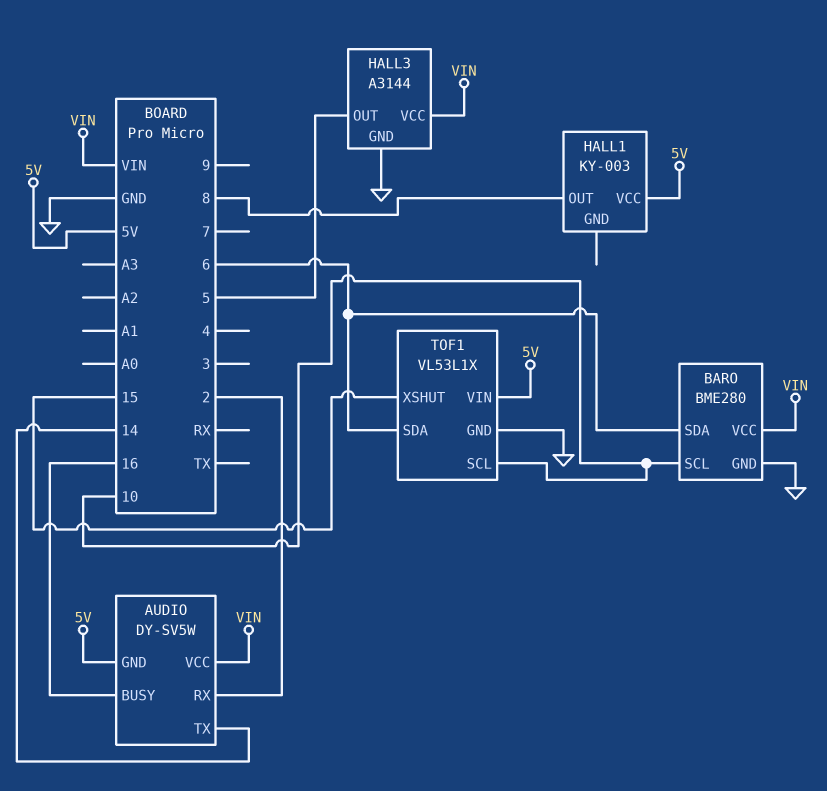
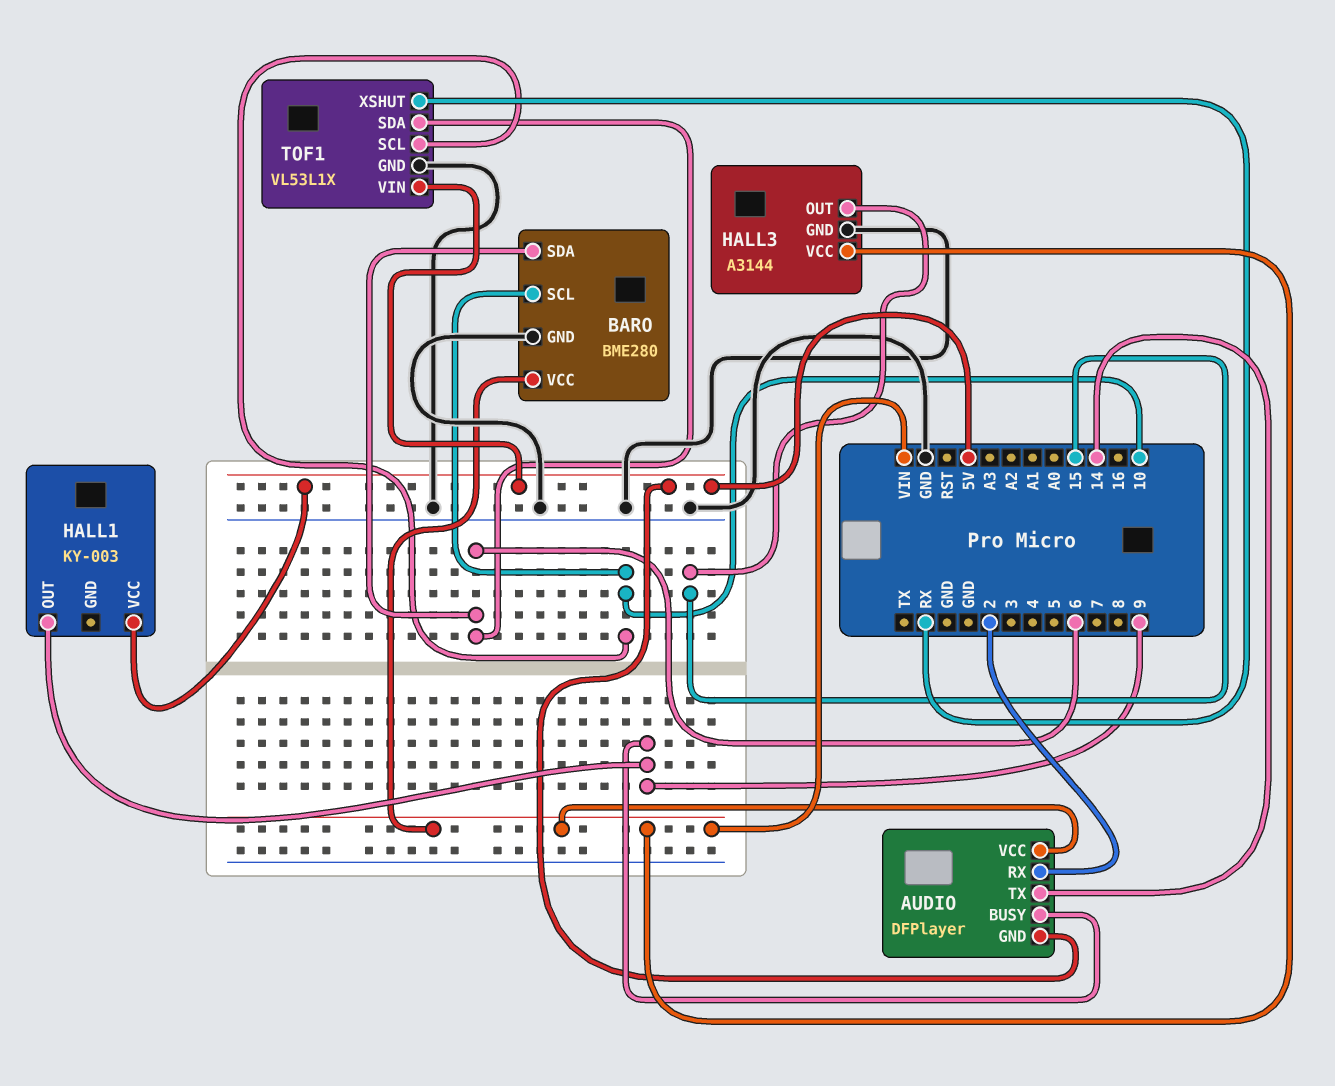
AUDIO: DY-SV5W -> DFPlayer
AUDIO pin BUSY: 16 -> 9
HALL1 pin OUT: 8 -> 9
HALL3 pin OUT: 5 -> 15
TOF1 pin XSHUT: 15 -> RX

